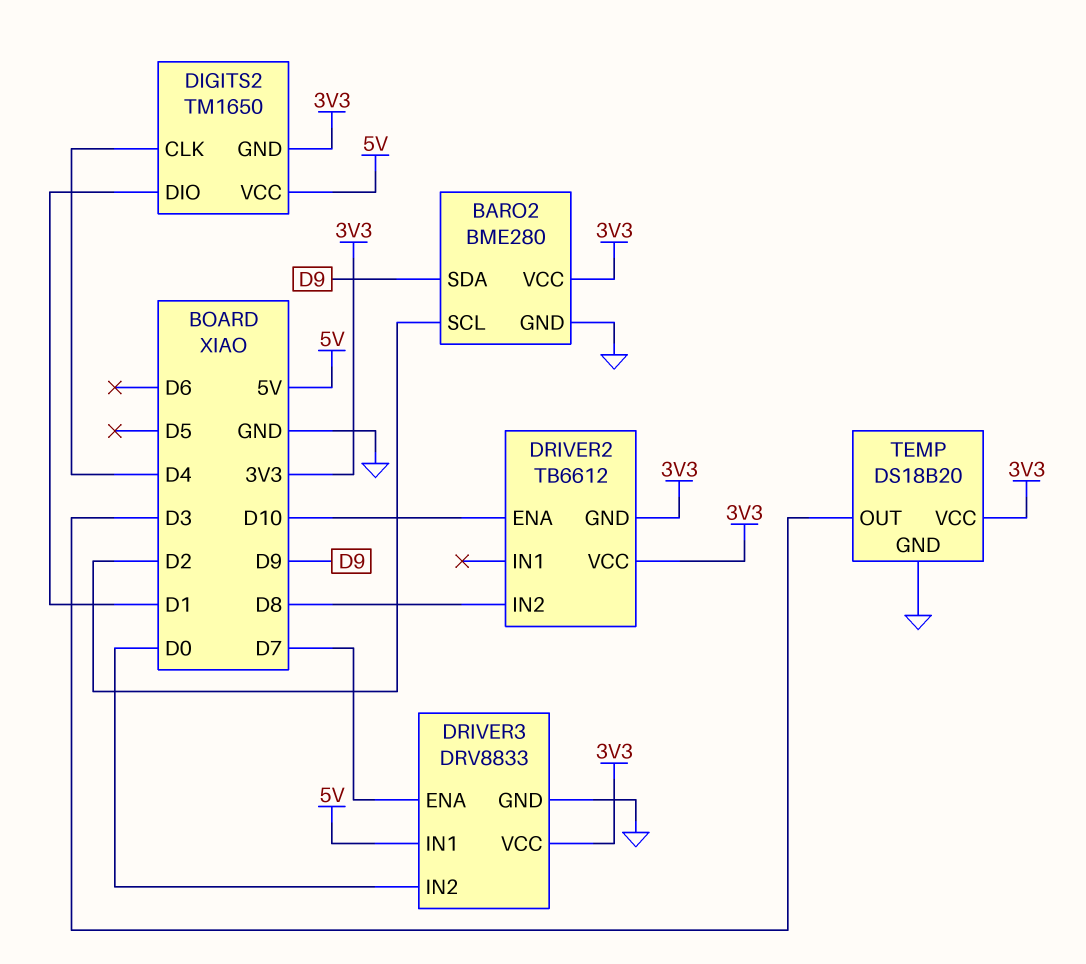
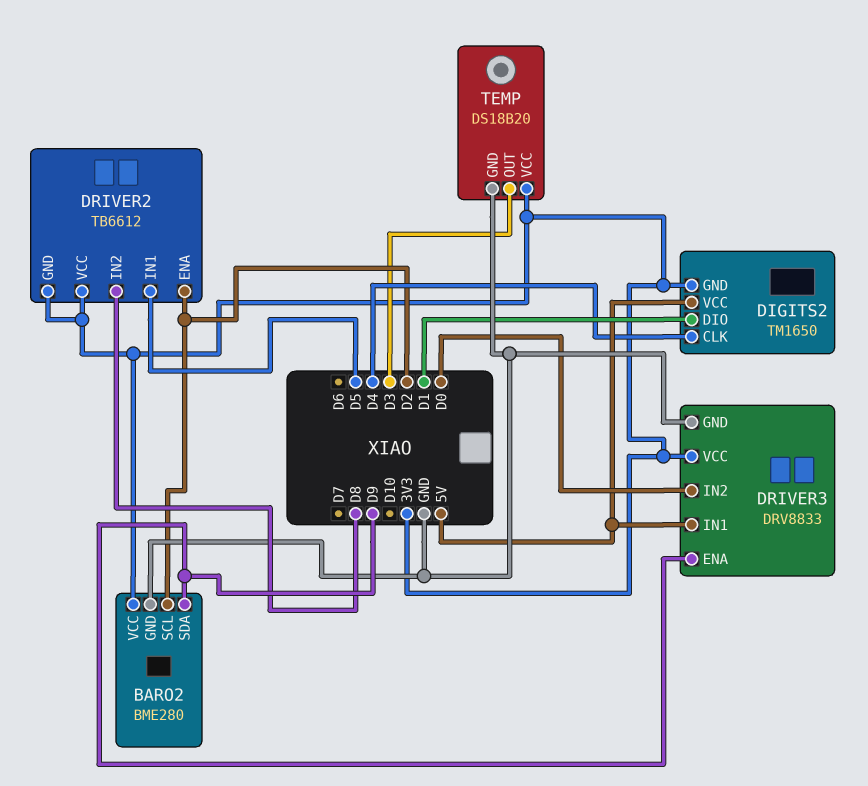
DRIVER2 pin ENA: D10 -> D2
DRIVER2 pin IN1: none -> D5
DRIVER3 pin ENA: D7 -> D9

